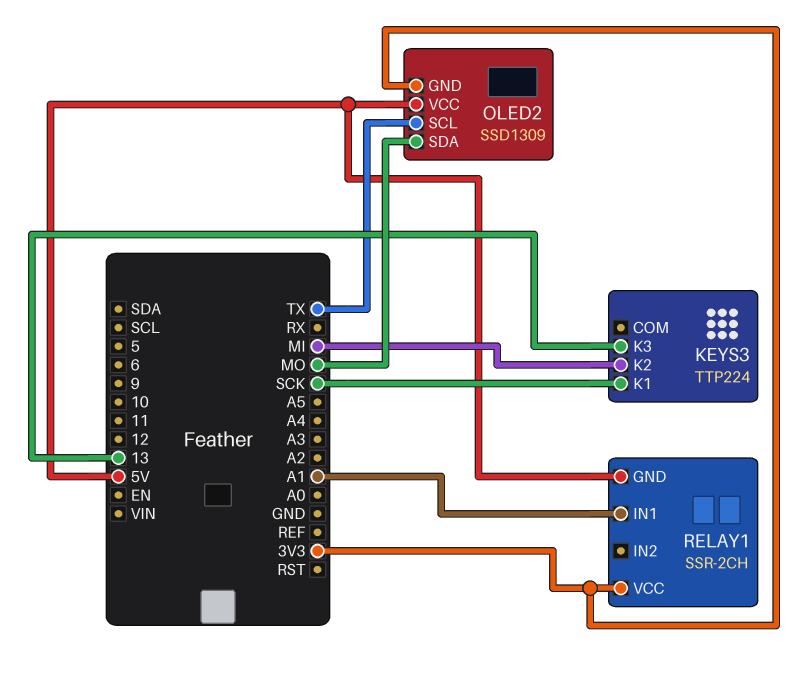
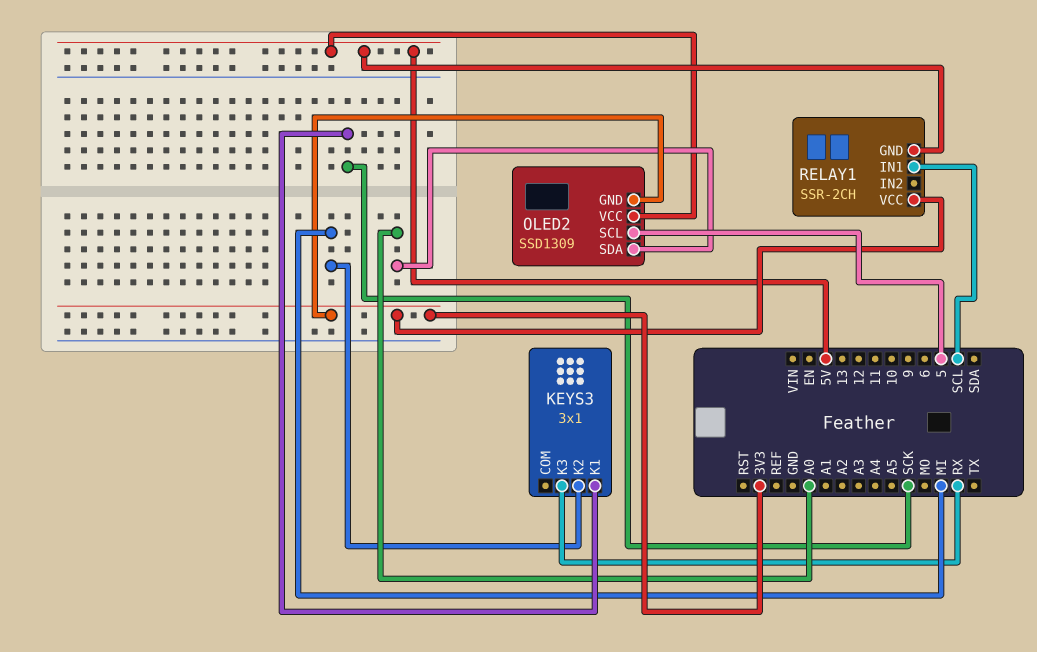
KEYS3: TTP224 -> 3x1
KEYS3 pin K3: 13 -> RX
OLED2 pin SCL: TX -> 5
OLED2 pin SDA: MO -> A0
RELAY1 pin IN1: A1 -> SCL

